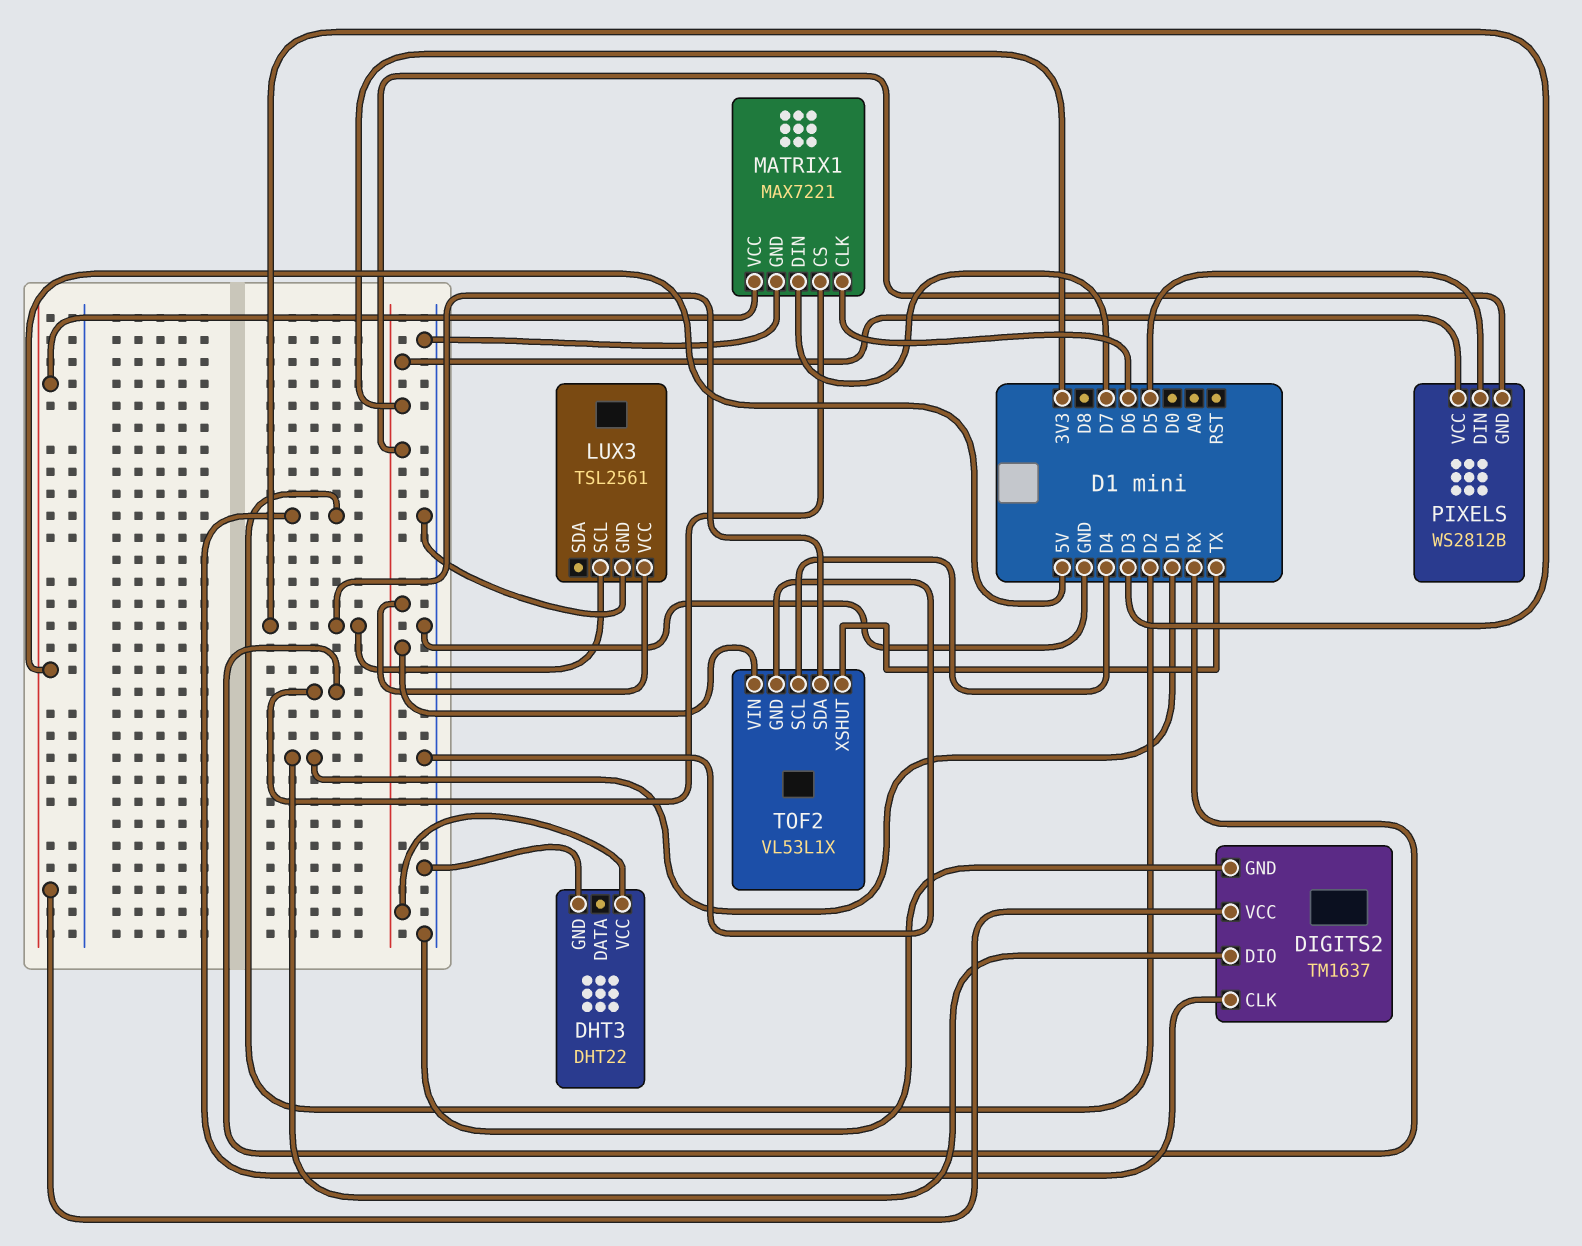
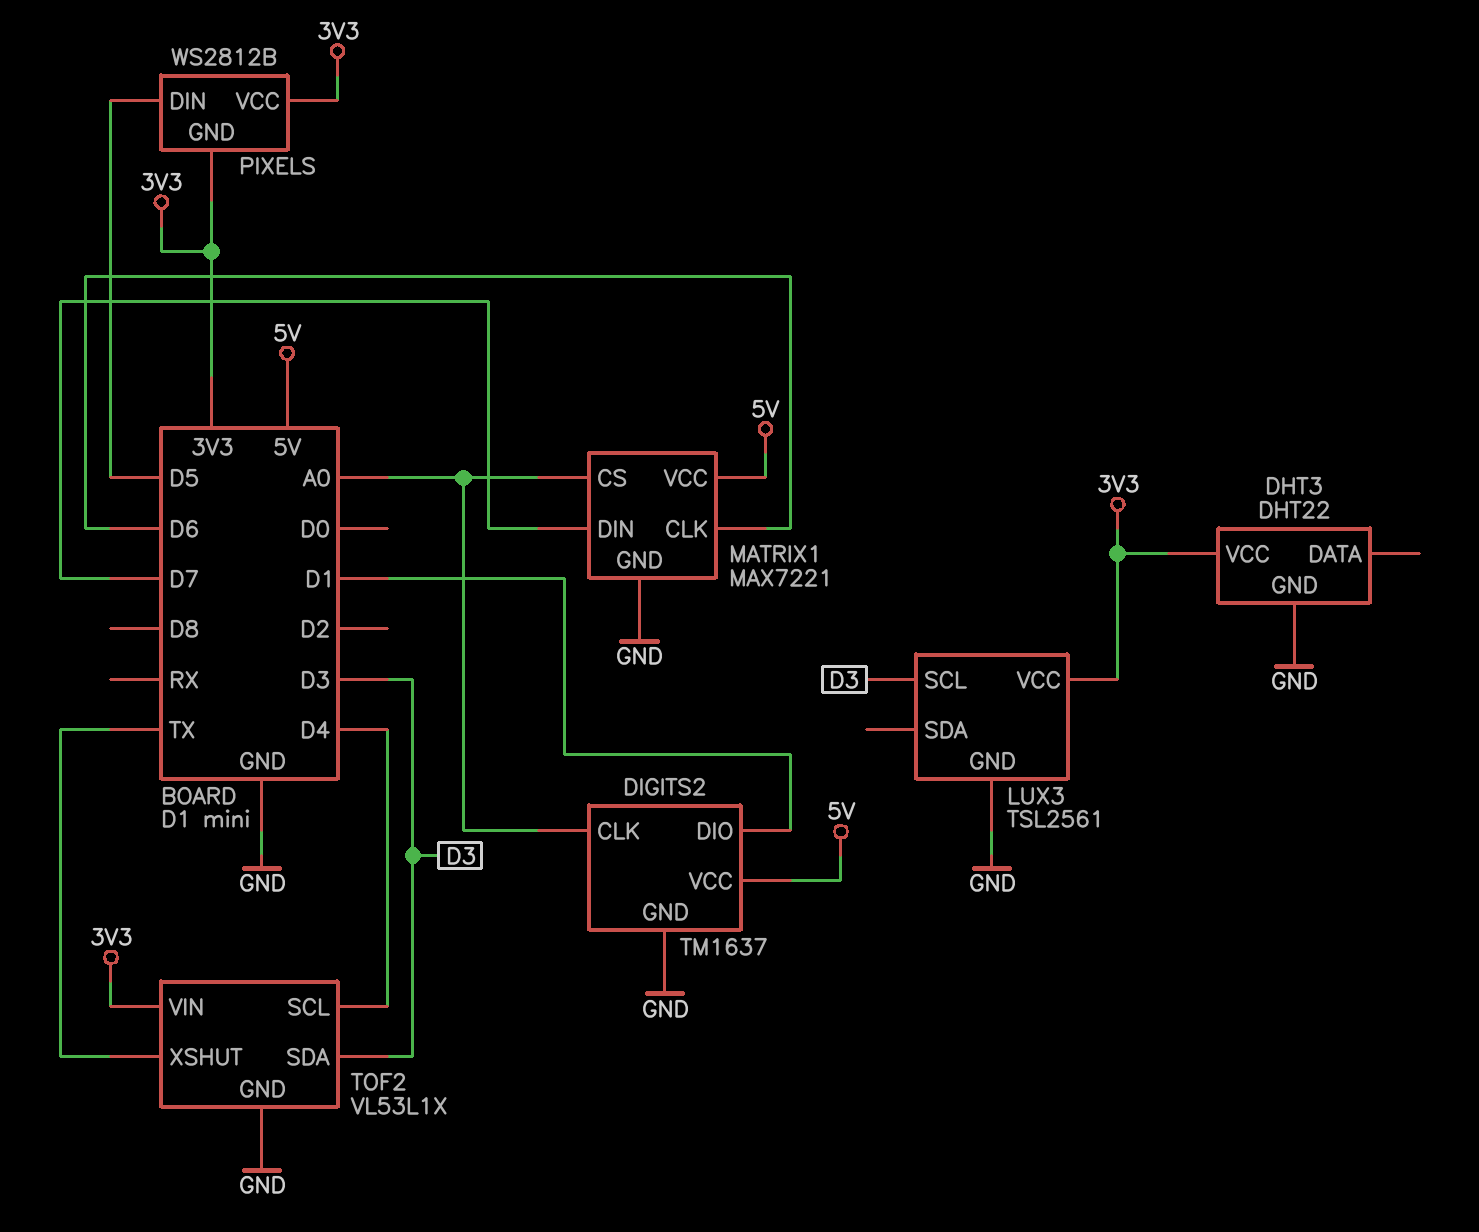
DIGITS2 pin CLK: D2 -> A0
MATRIX1 pin CS: RX -> A0

